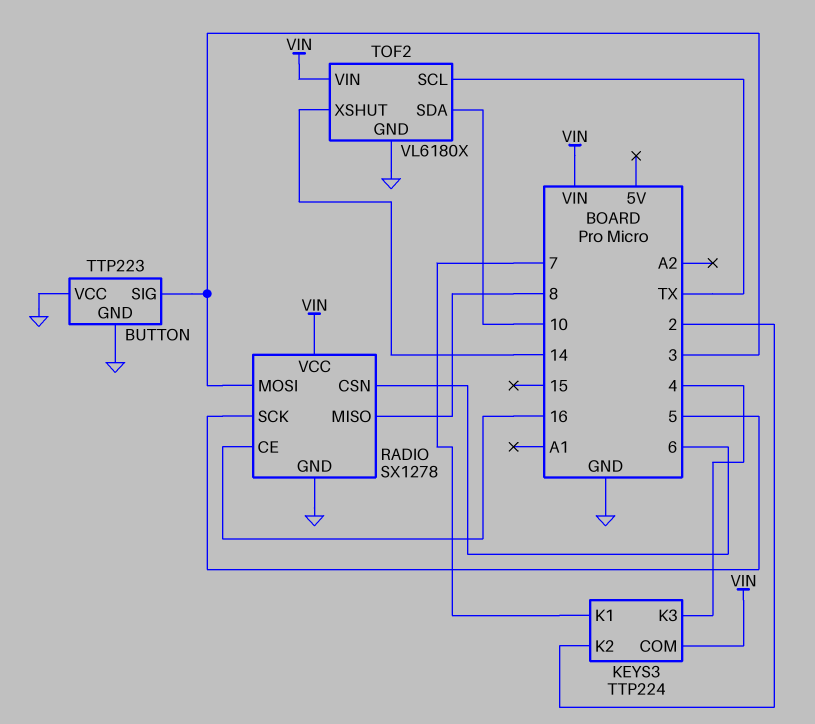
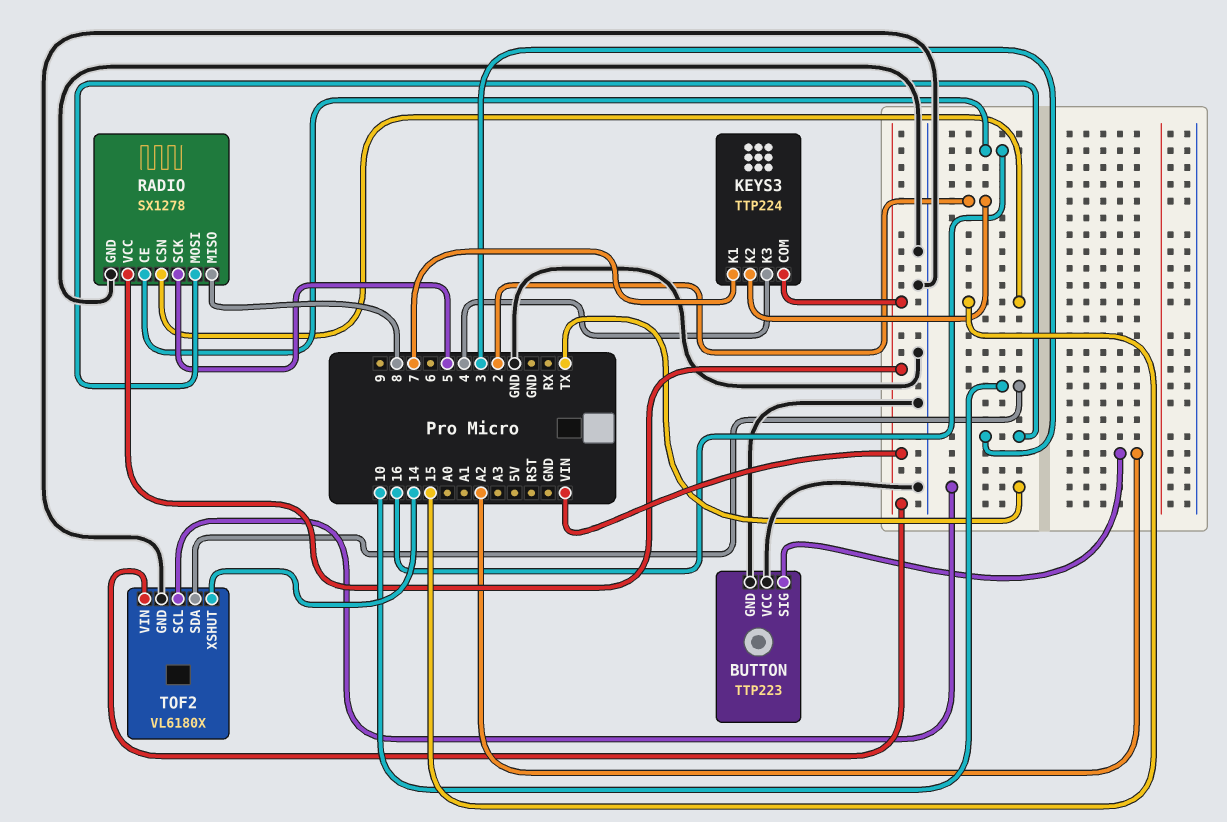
BUTTON pin SIG: 3 -> A2
RADIO pin CSN: 6 -> 15

